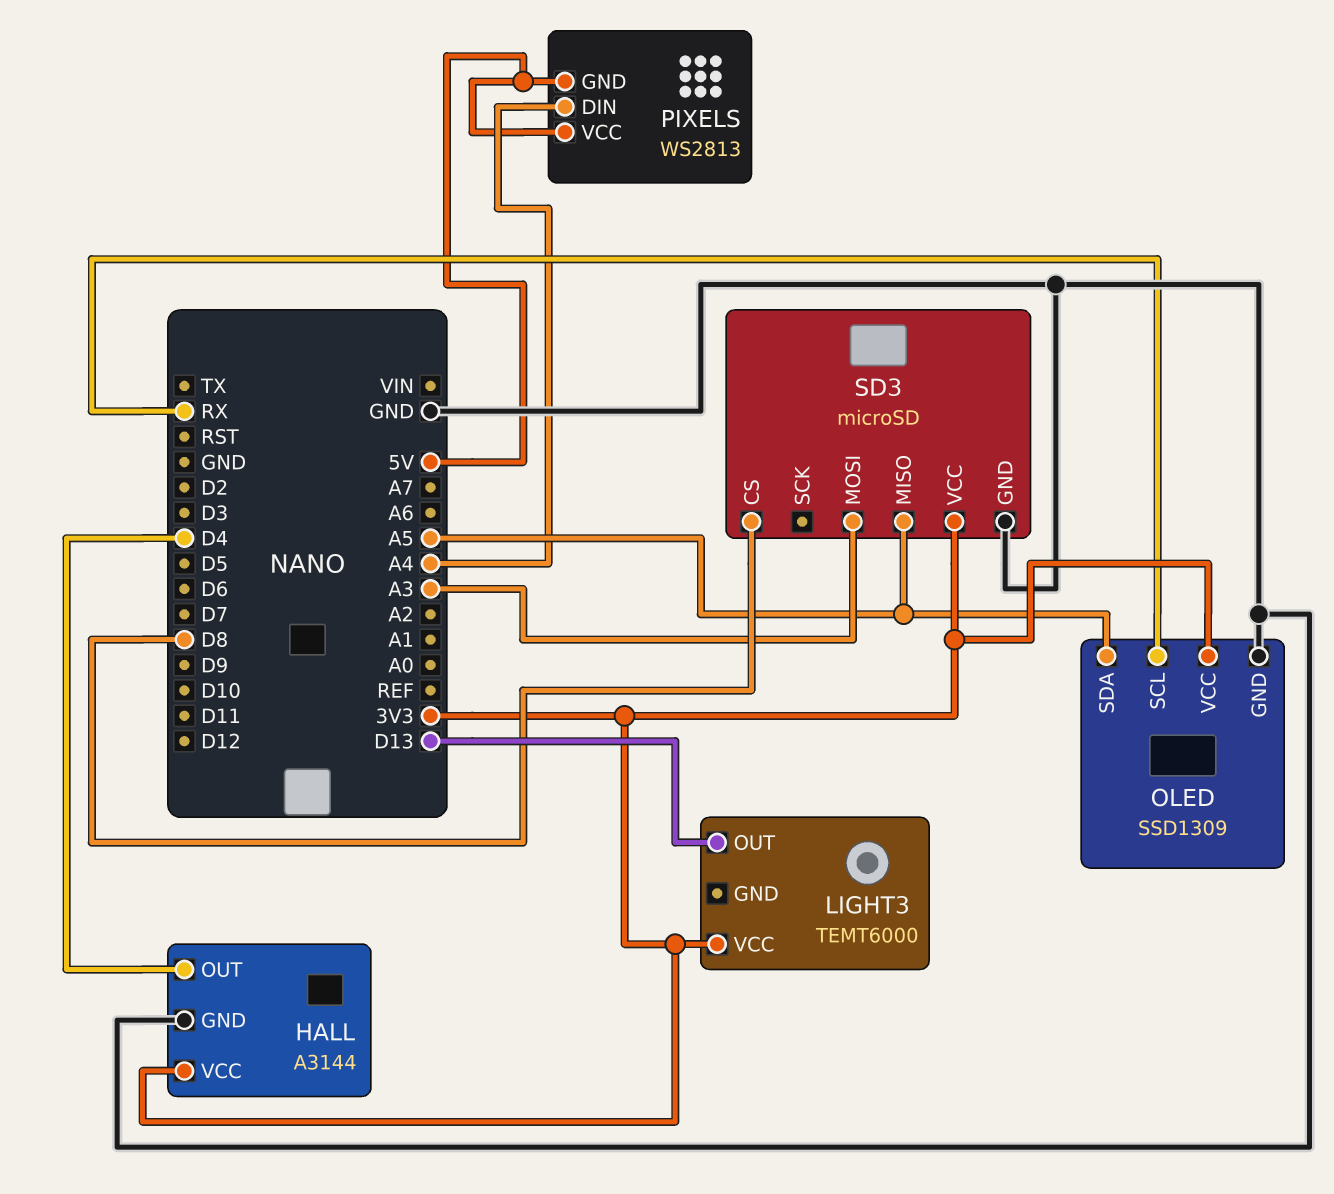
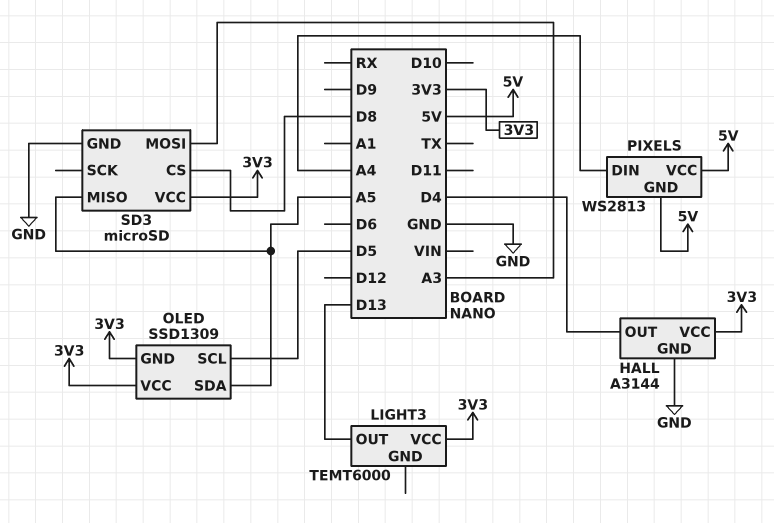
OLED pin GND: GND -> 3V3
OLED pin SCL: RX -> D5

